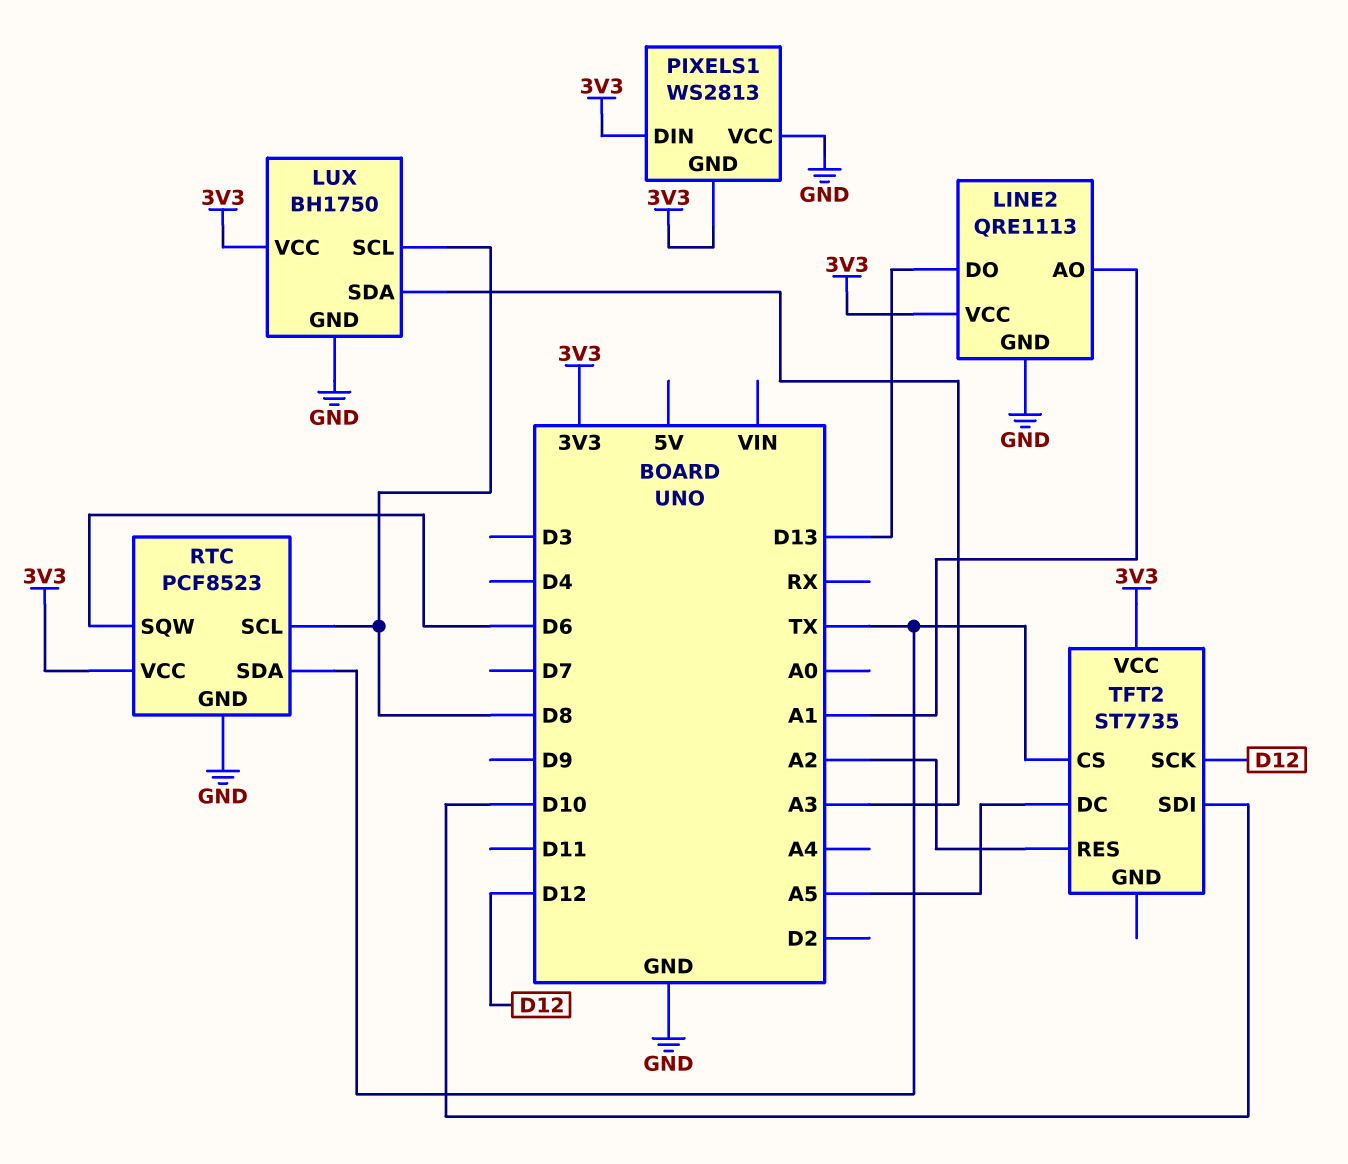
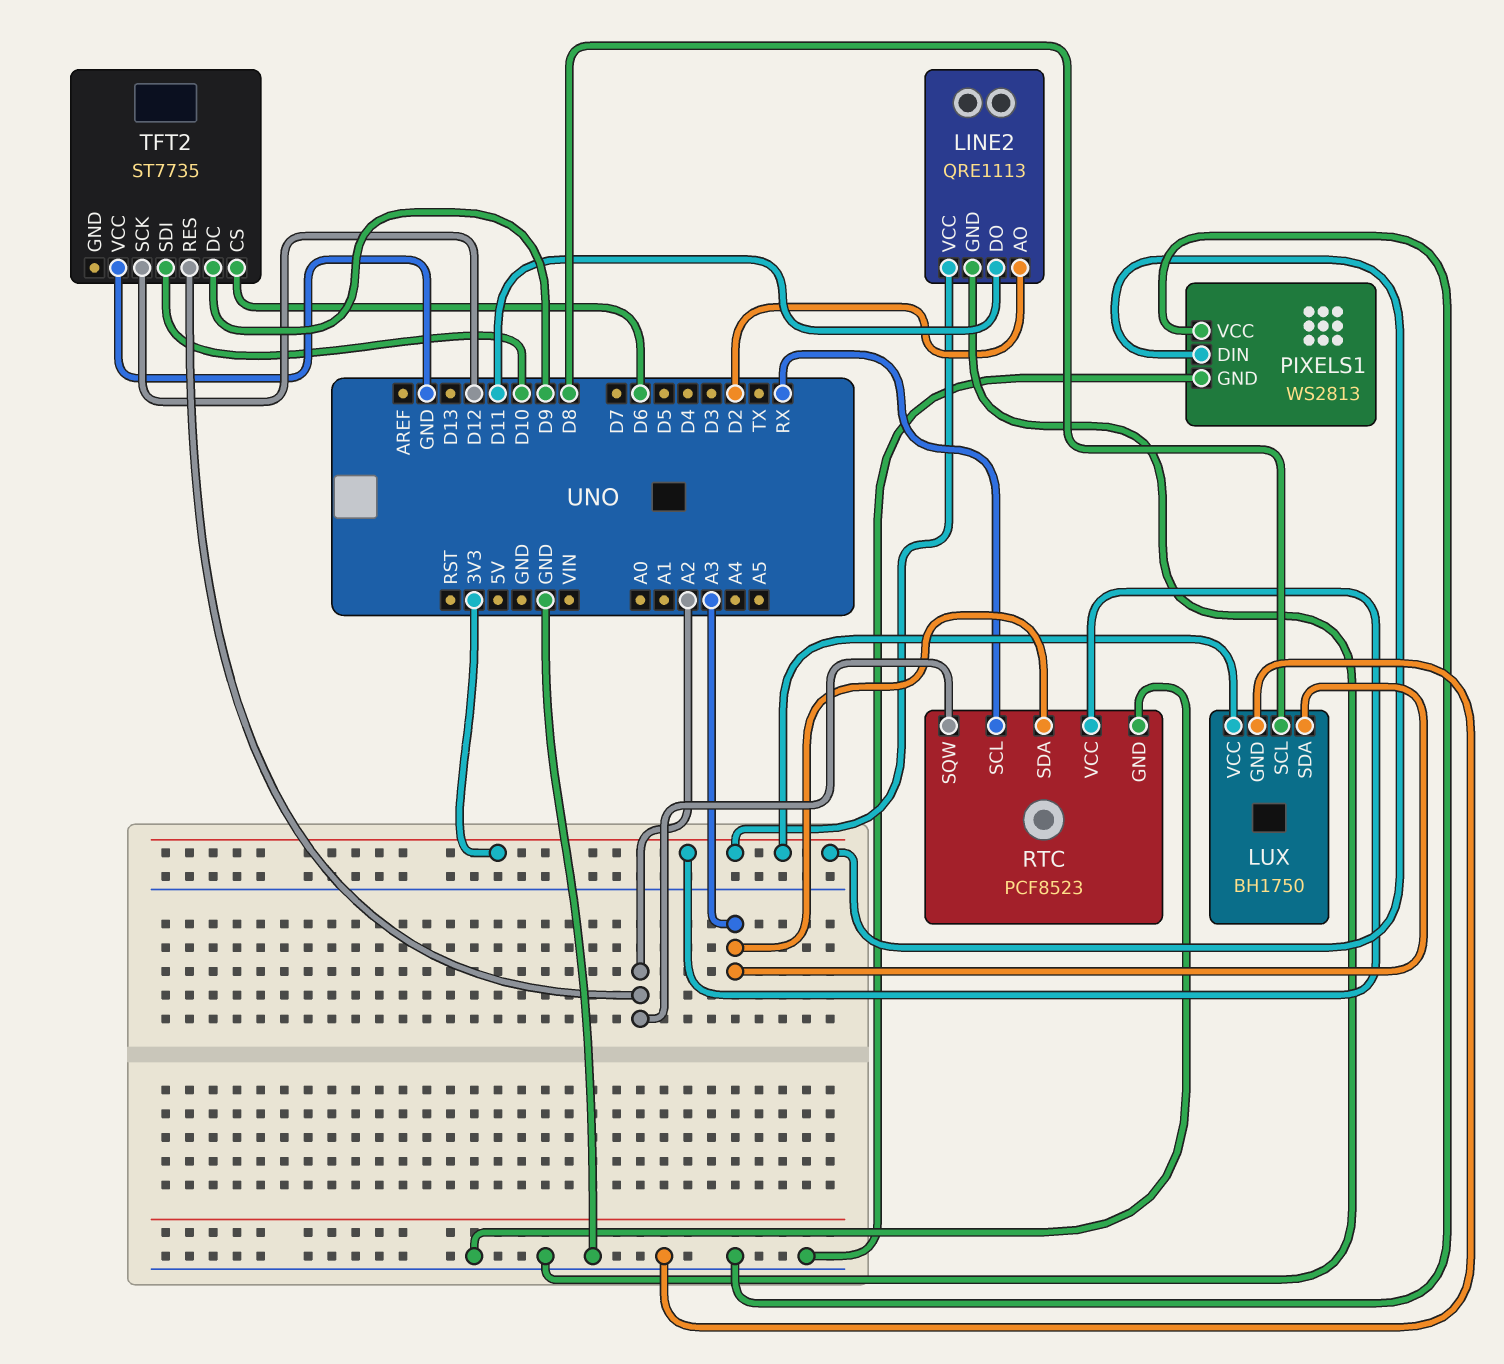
LINE2 pin AO: A1 -> D2
LINE2 pin DO: D13 -> D11
PIXELS1 pin GND: 3V3 -> GND
RTC pin SCL: D8 -> RX
RTC pin SDA: TX -> A3
RTC pin SQW: D6 -> A2
TFT2 pin CS: TX -> D6
TFT2 pin DC: A5 -> D9
TFT2 pin VCC: 3V3 -> GND

